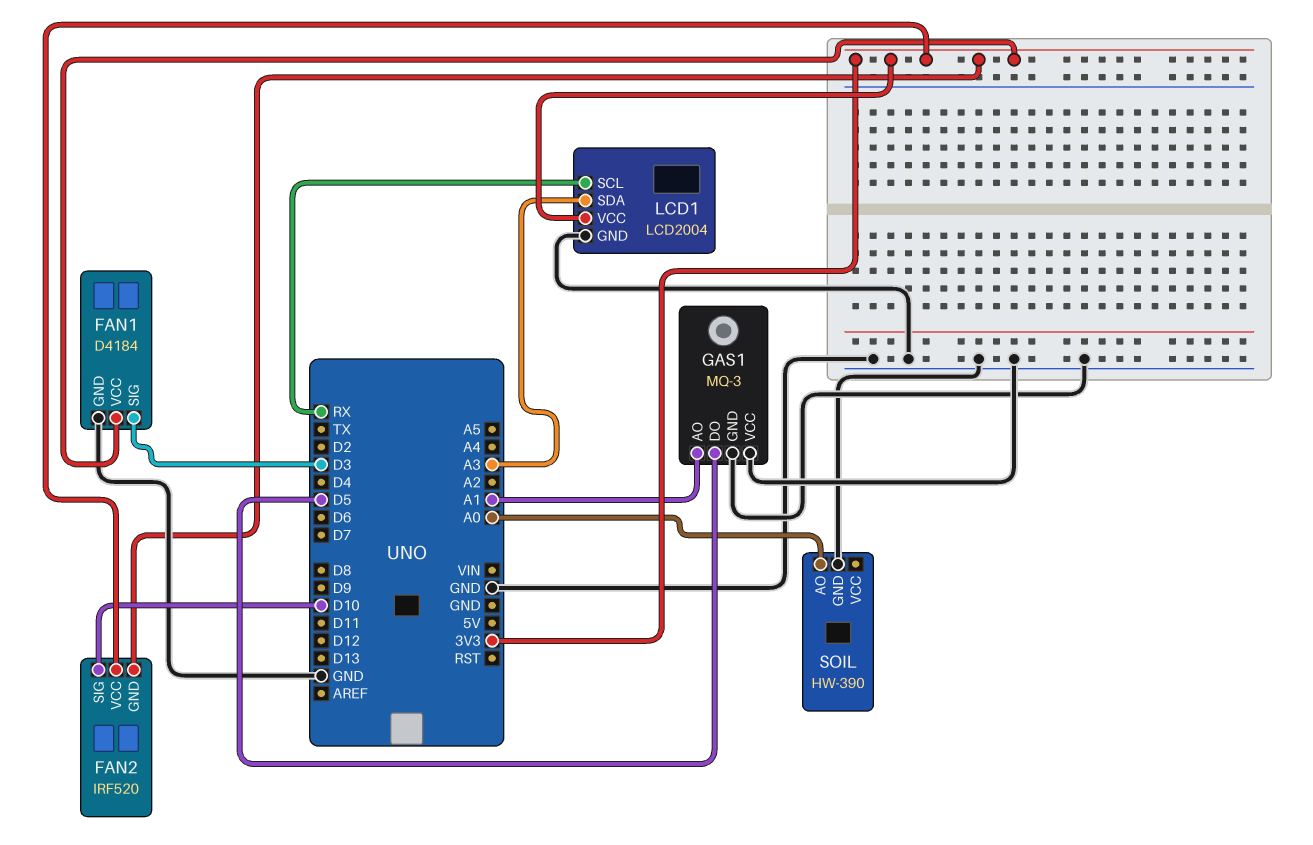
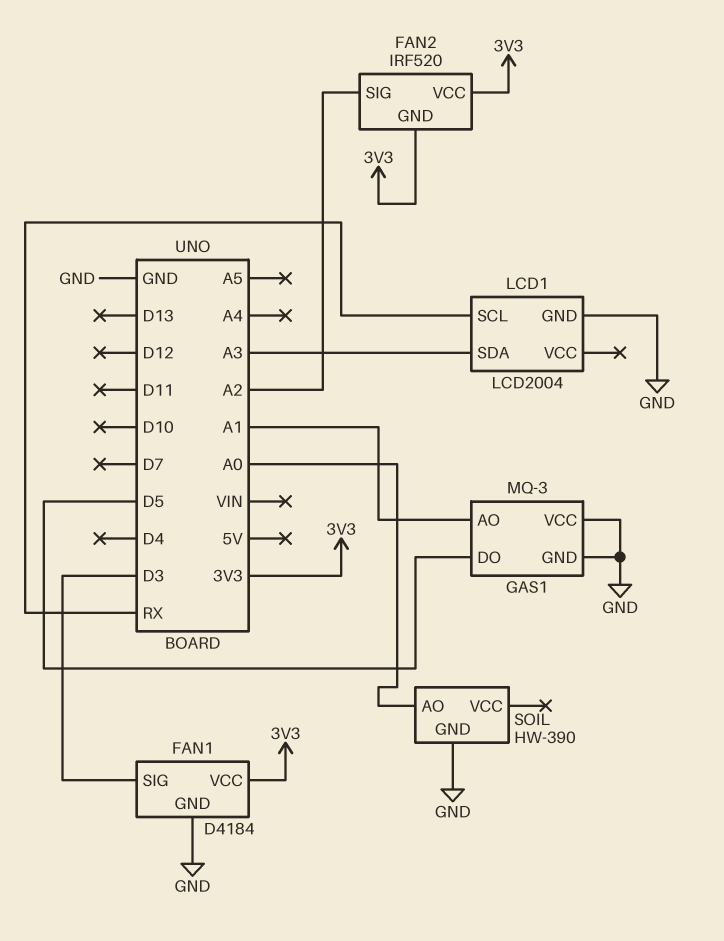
FAN2 pin SIG: D10 -> A2
LCD1 pin VCC: 3V3 -> none

